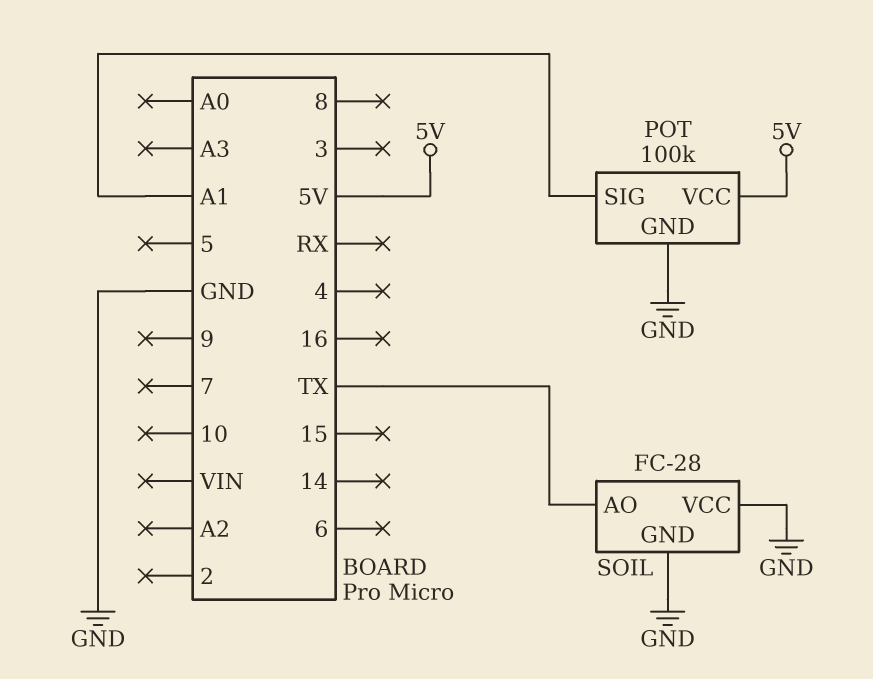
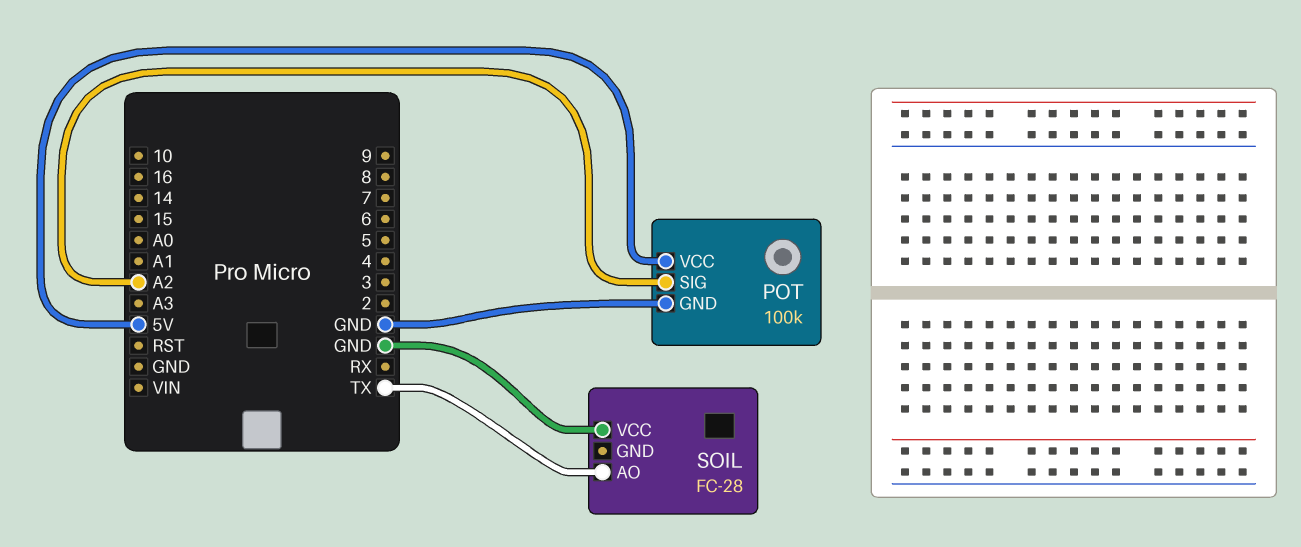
POT pin SIG: A1 -> A2
SOIL pin GND: GND -> none

